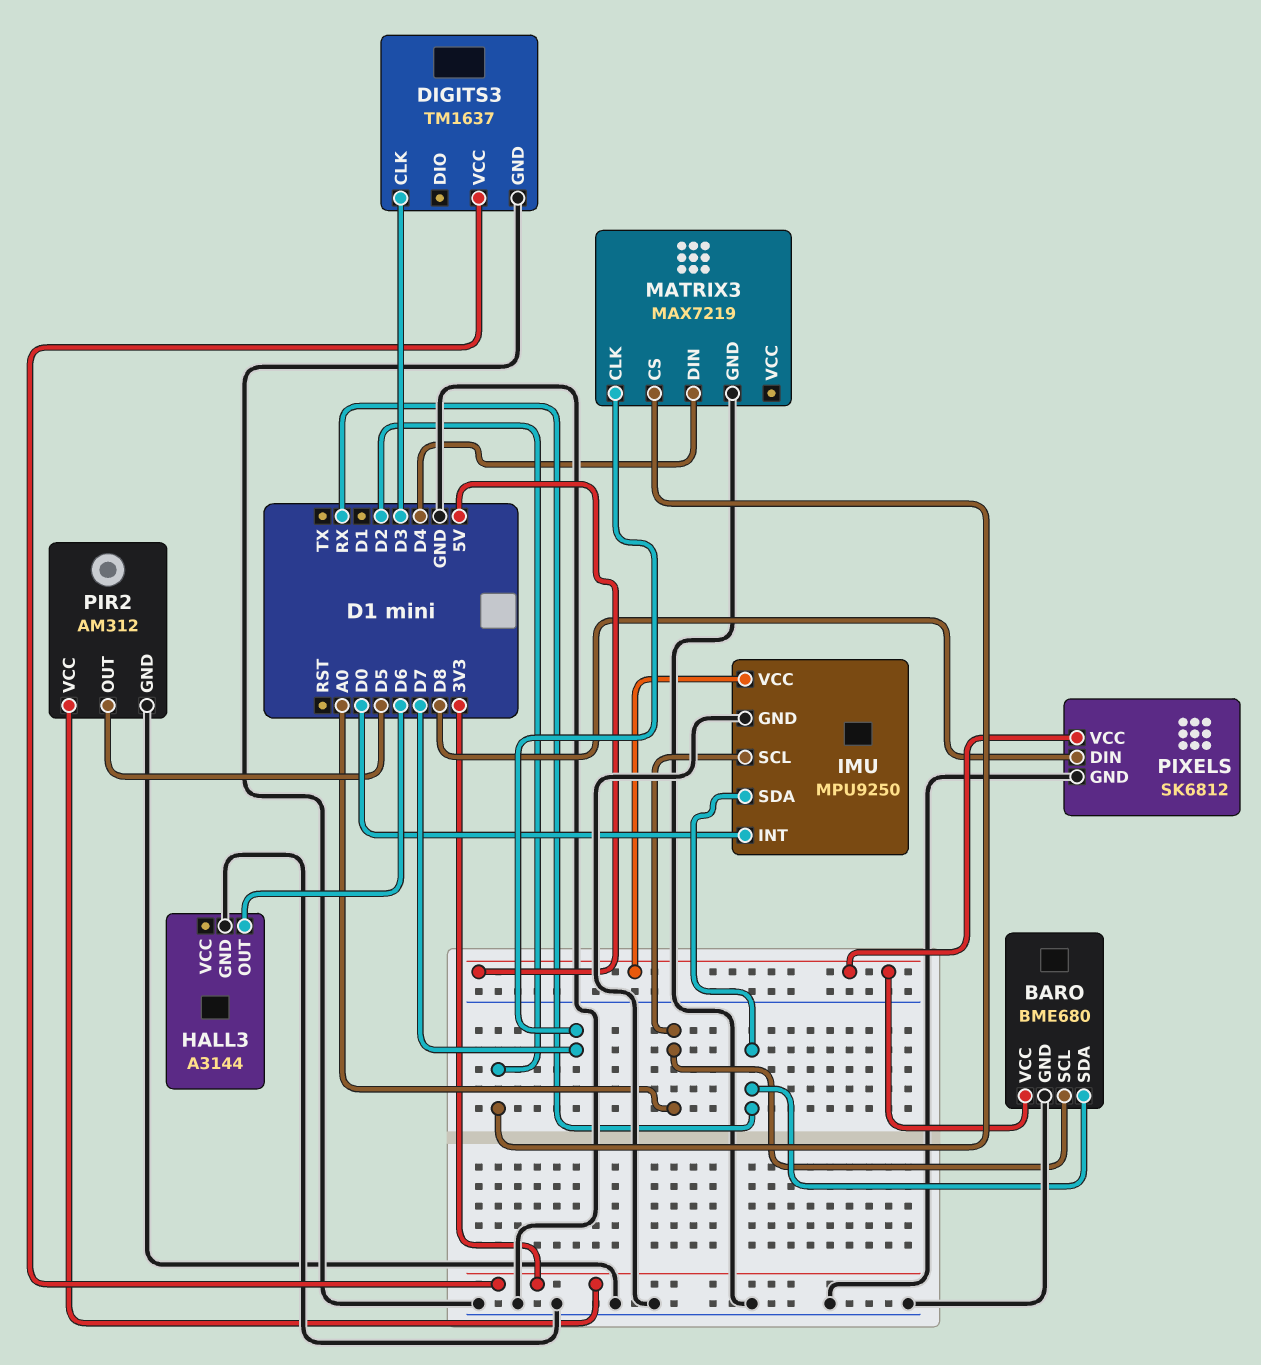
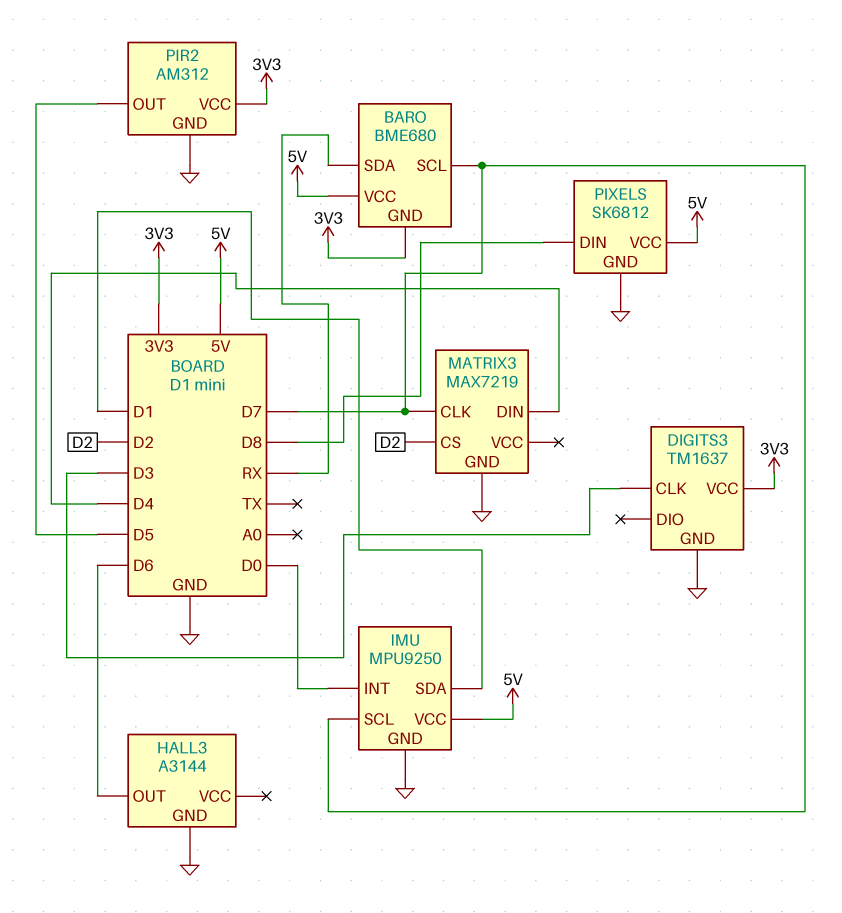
BARO pin GND: GND -> 3V3
BARO pin SCL: A0 -> D7
IMU pin SCL: A0 -> D7
IMU pin SDA: RX -> D1

